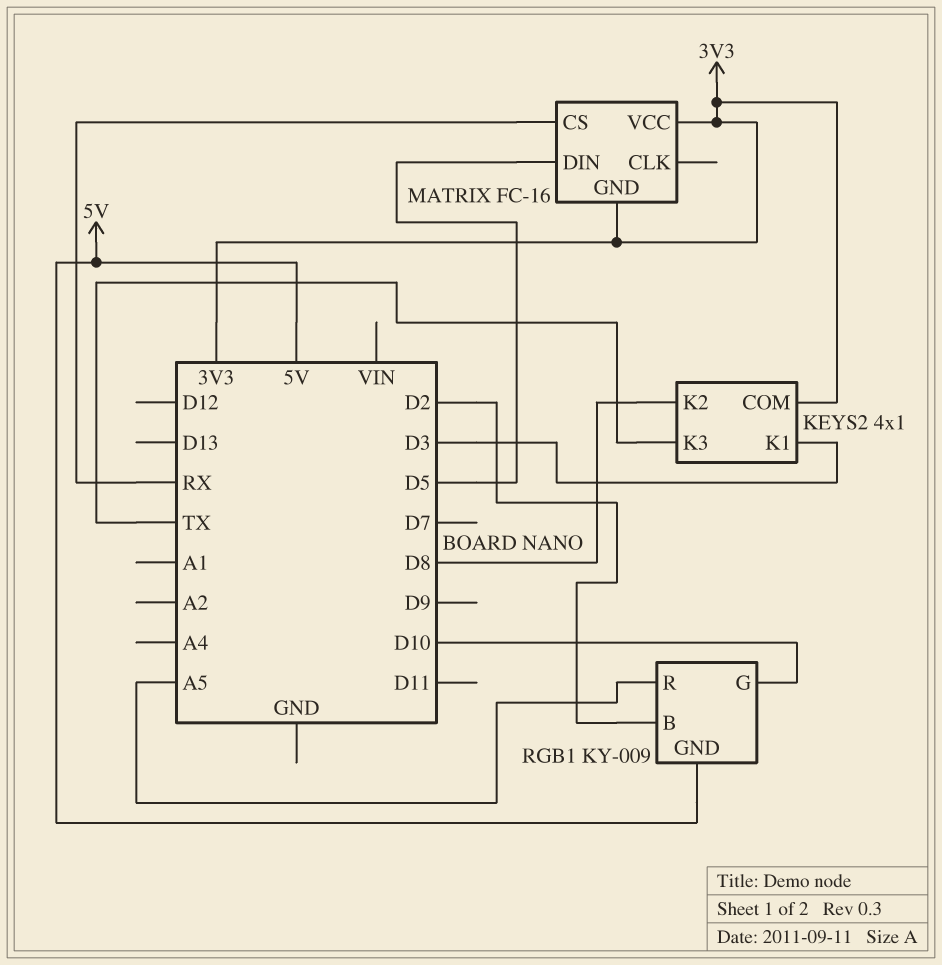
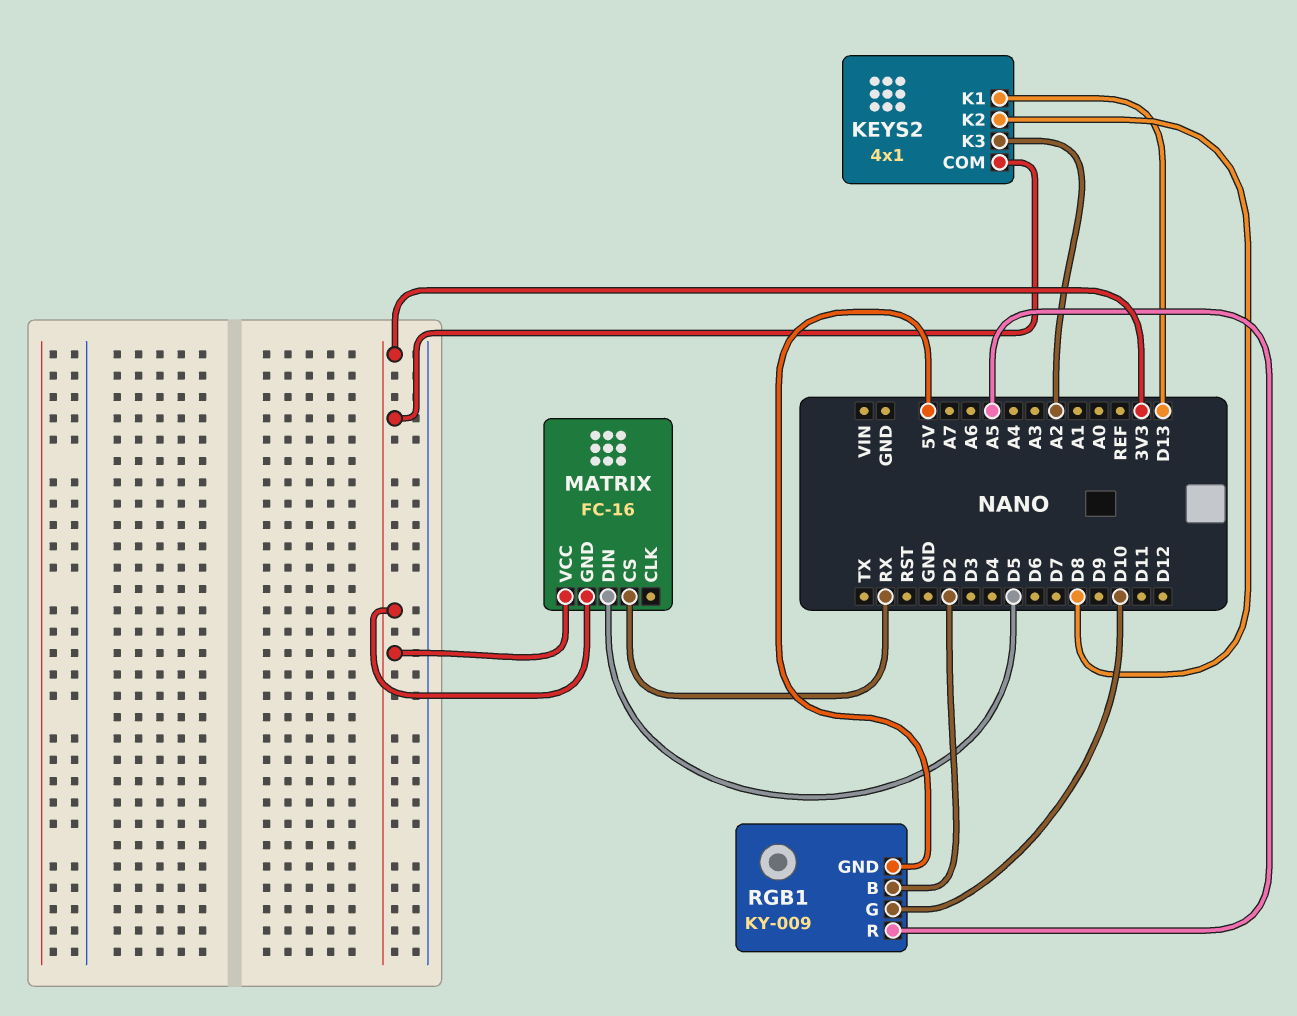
KEYS2 pin K1: D3 -> D13
KEYS2 pin K3: TX -> A2

